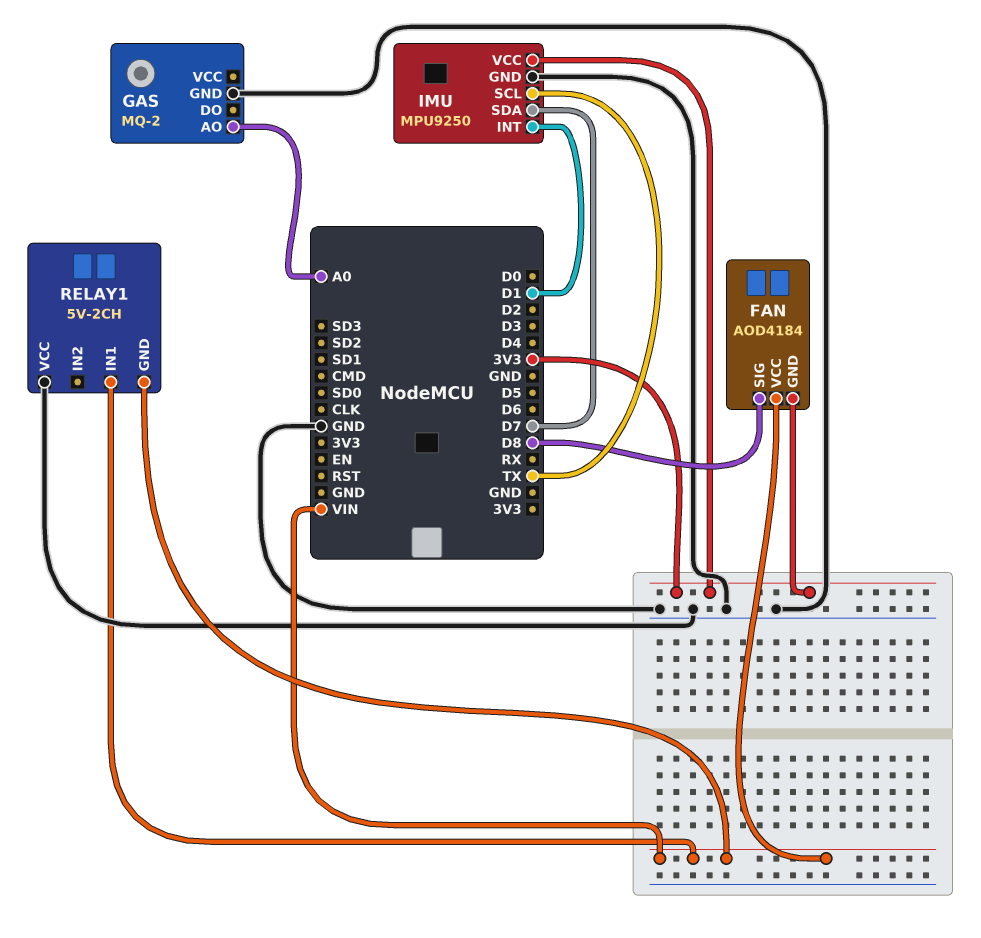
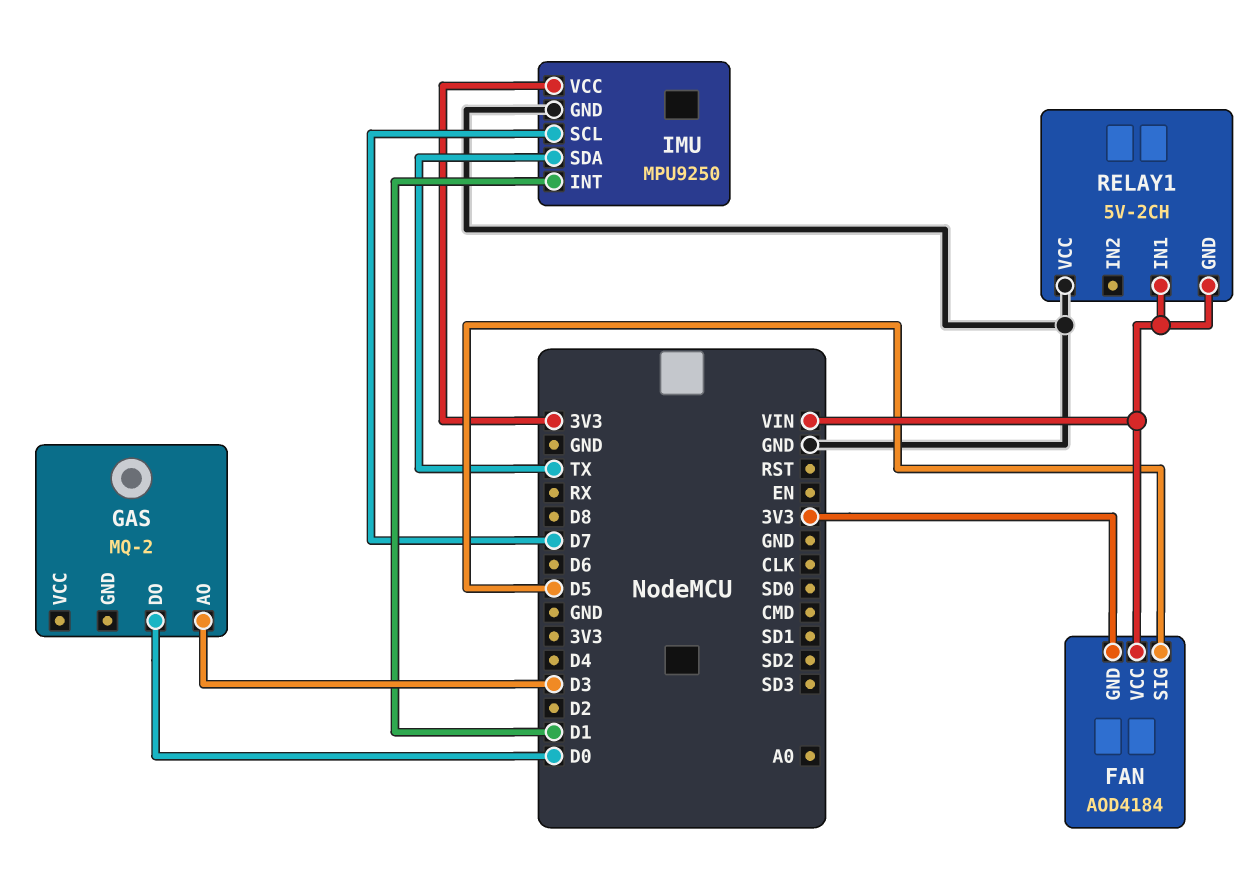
FAN pin SIG: D8 -> D5
GAS pin AO: A0 -> D3
GAS pin DO: none -> D0
GAS pin GND: GND -> none
IMU pin SCL: TX -> D7
IMU pin SDA: D7 -> TX

